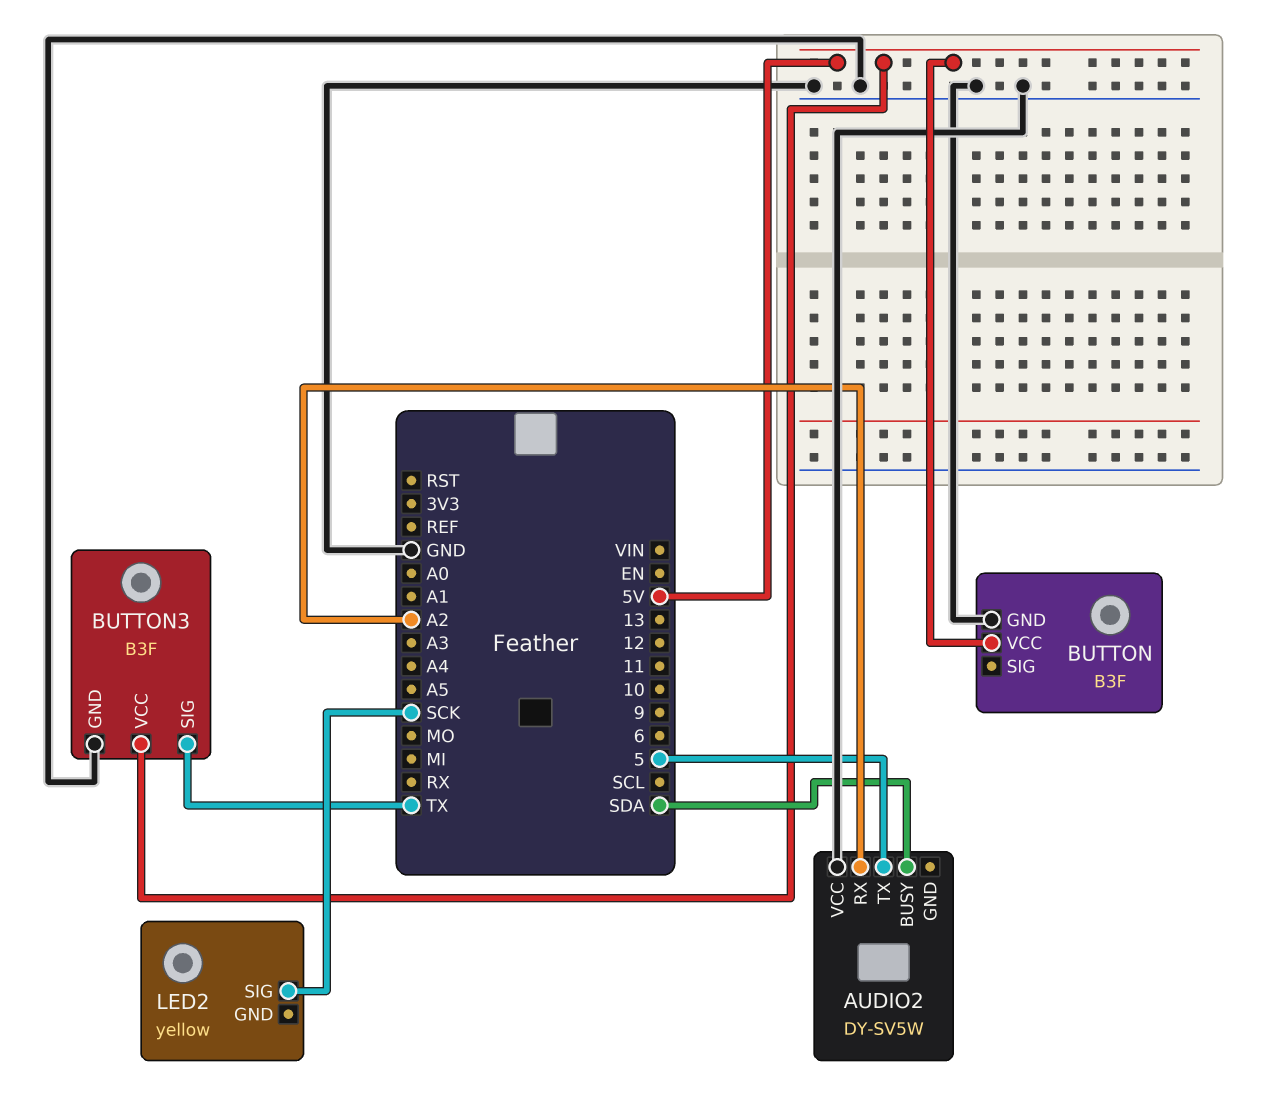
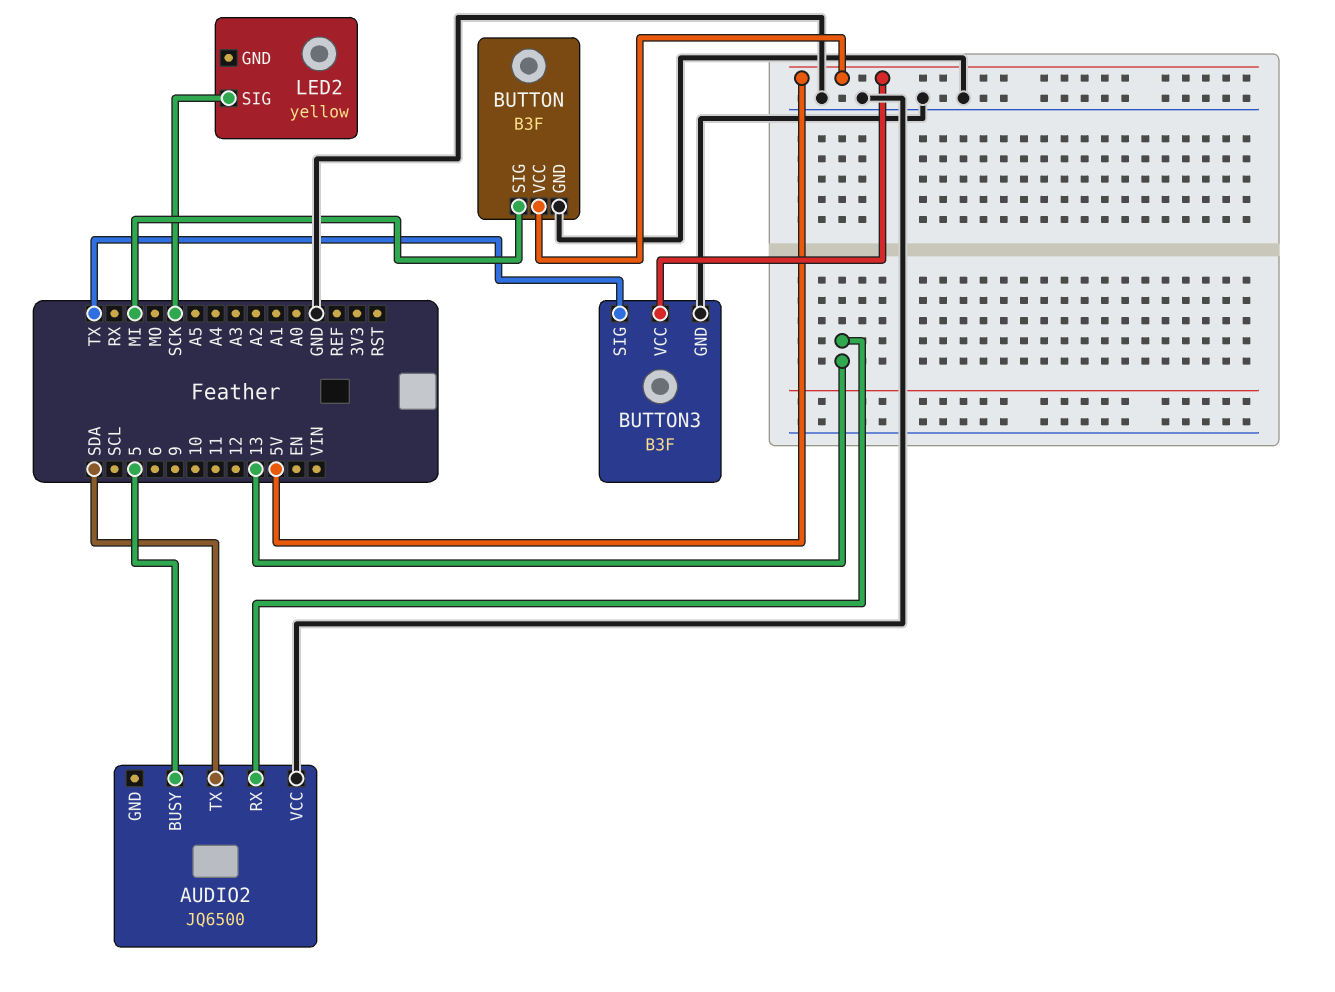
AUDIO2: DY-SV5W -> JQ6500
AUDIO2 pin BUSY: SDA -> 5
AUDIO2 pin RX: A2 -> 13
AUDIO2 pin TX: 5 -> SDA
BUTTON pin SIG: none -> MI

